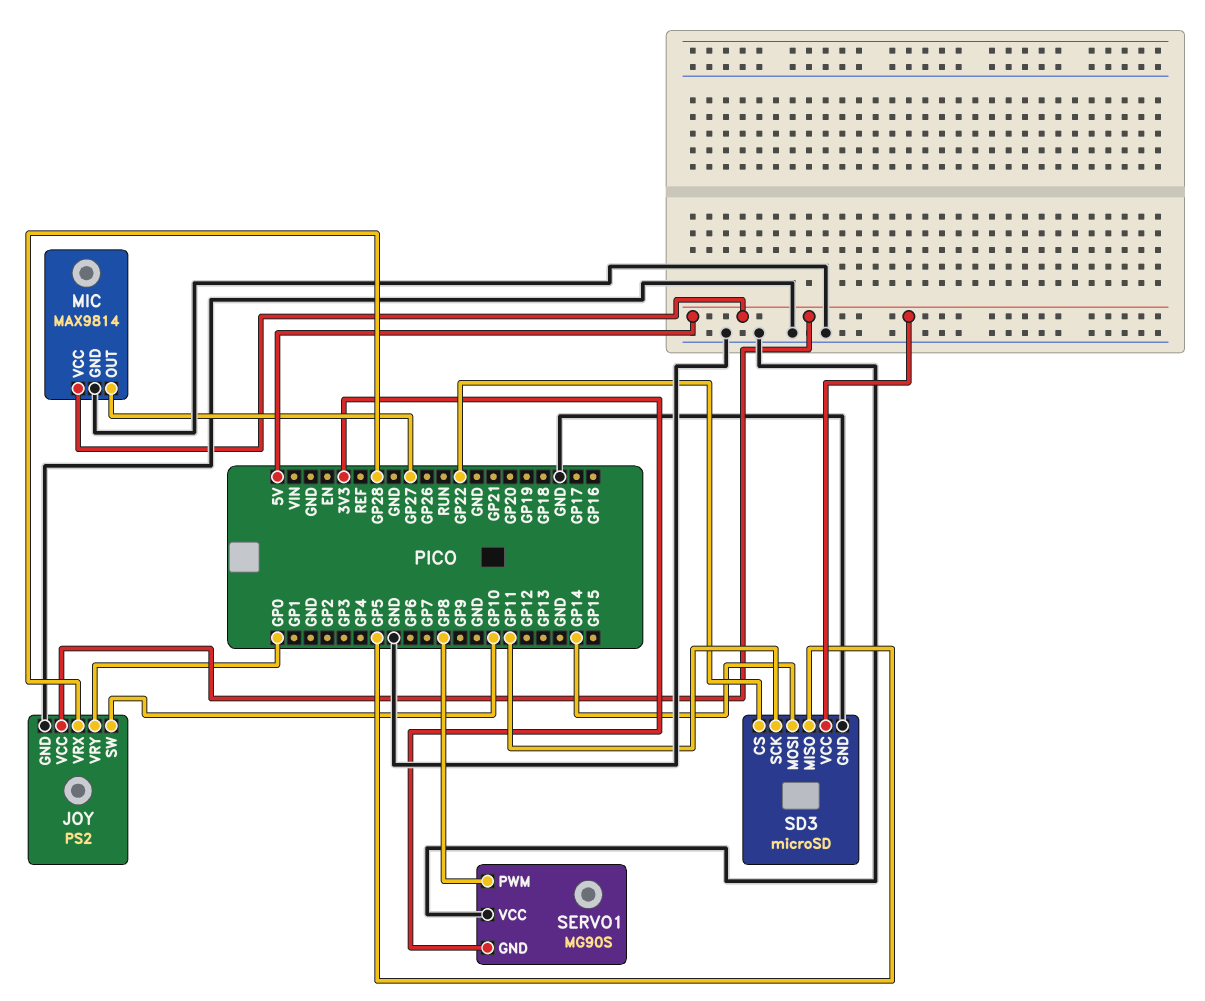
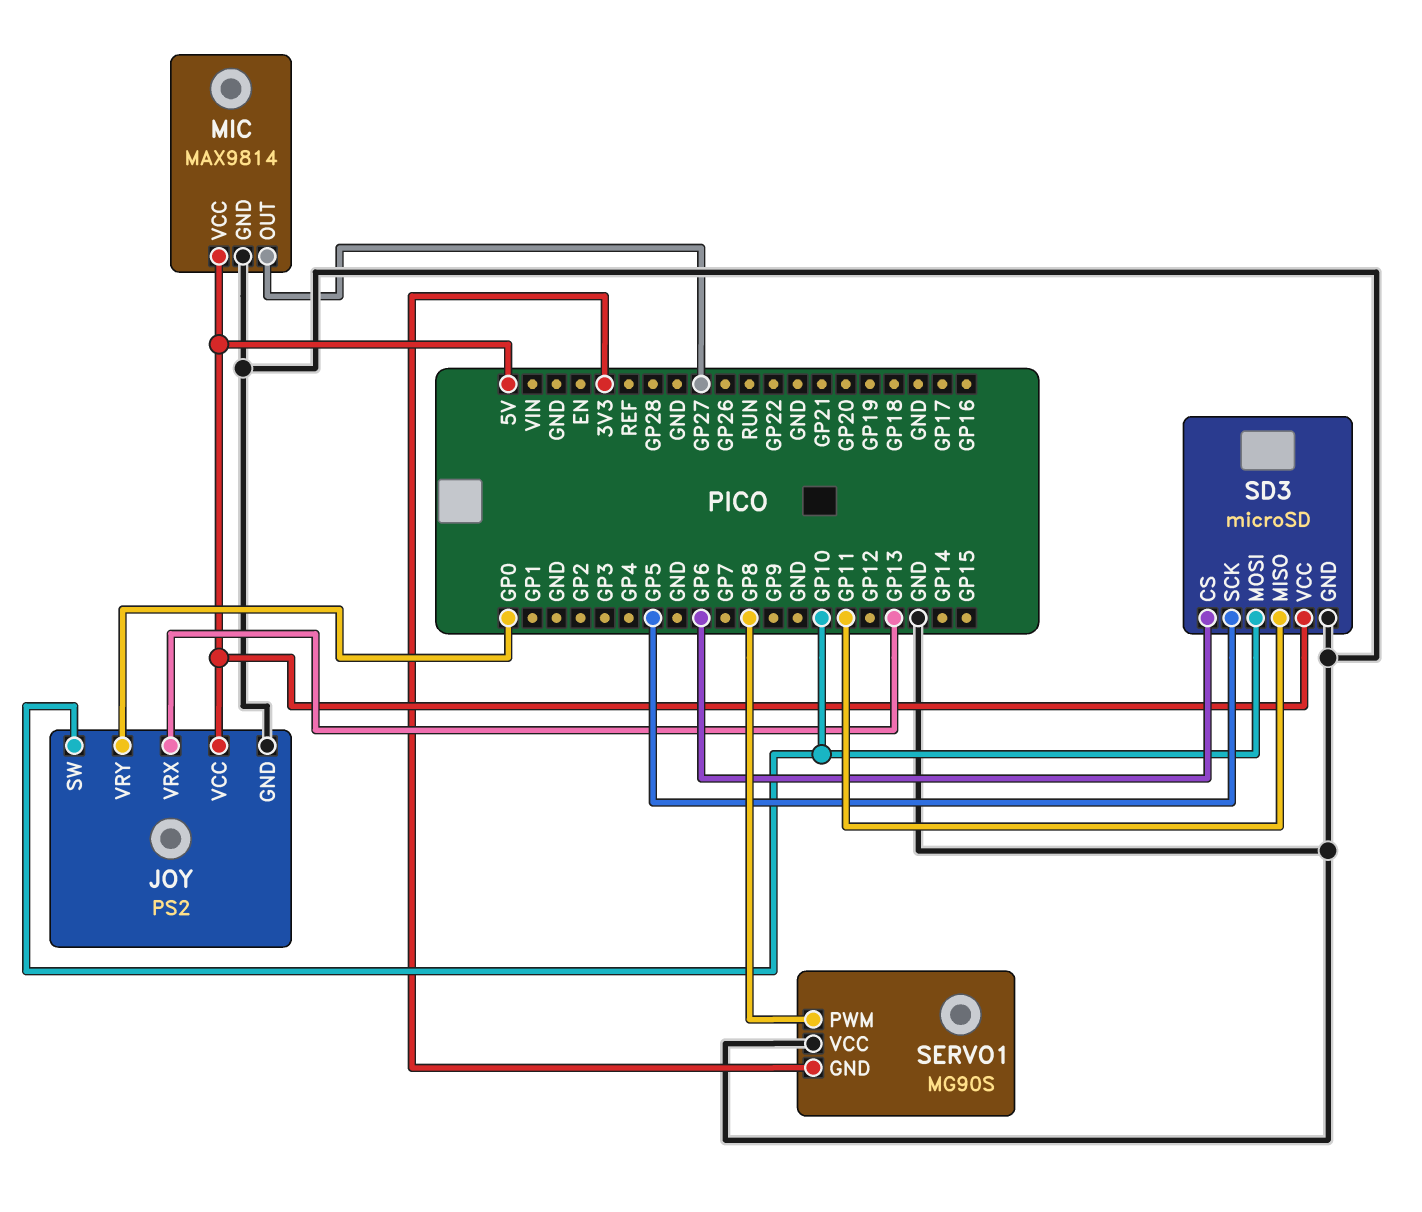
JOY pin VRX: GP28 -> GP13
SD3 pin CS: GP22 -> GP6
SD3 pin MISO: GP5 -> GP11
SD3 pin MOSI: GP14 -> GP10
SD3 pin SCK: GP11 -> GP5

